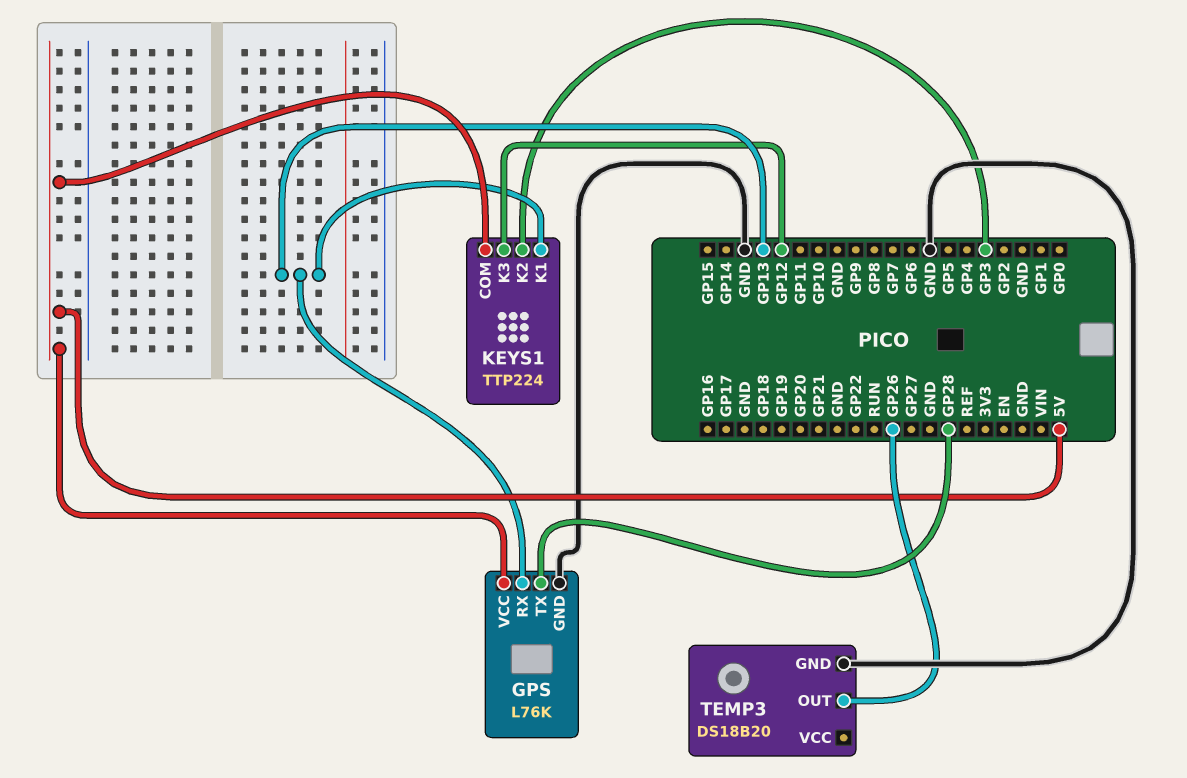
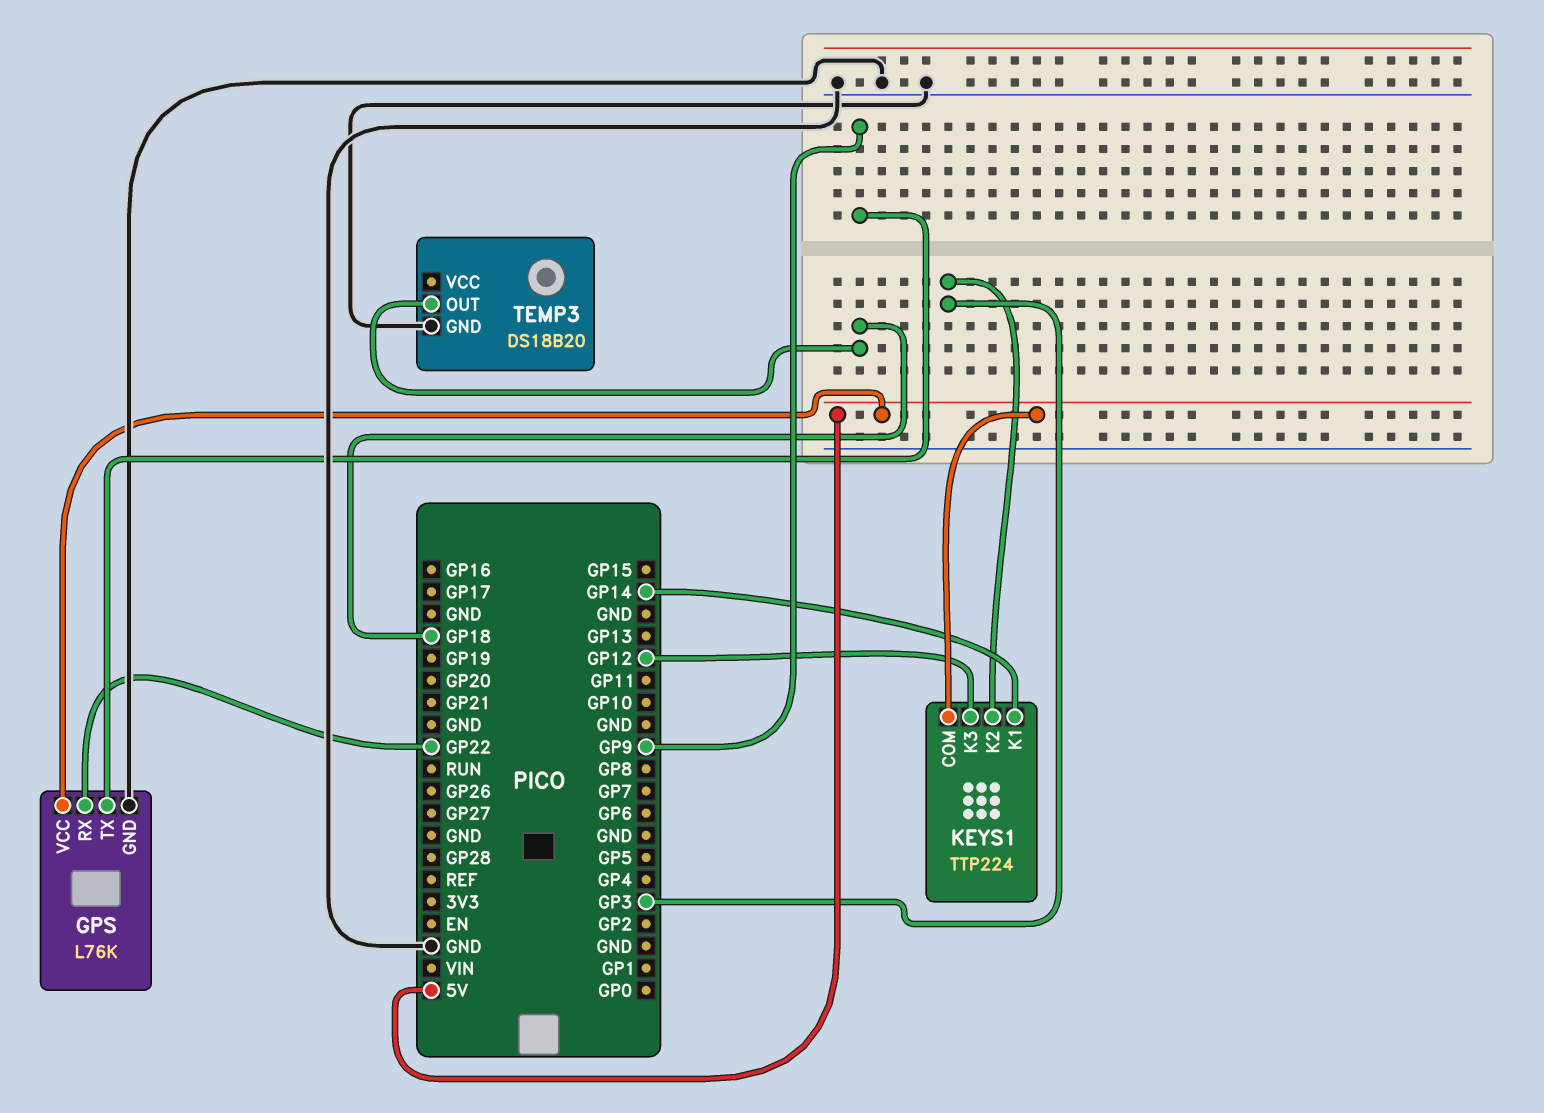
GPS pin RX: GP13 -> GP22
GPS pin TX: GP28 -> GP9
KEYS1 pin K1: GP13 -> GP14
TEMP3 pin OUT: GP26 -> GP18

